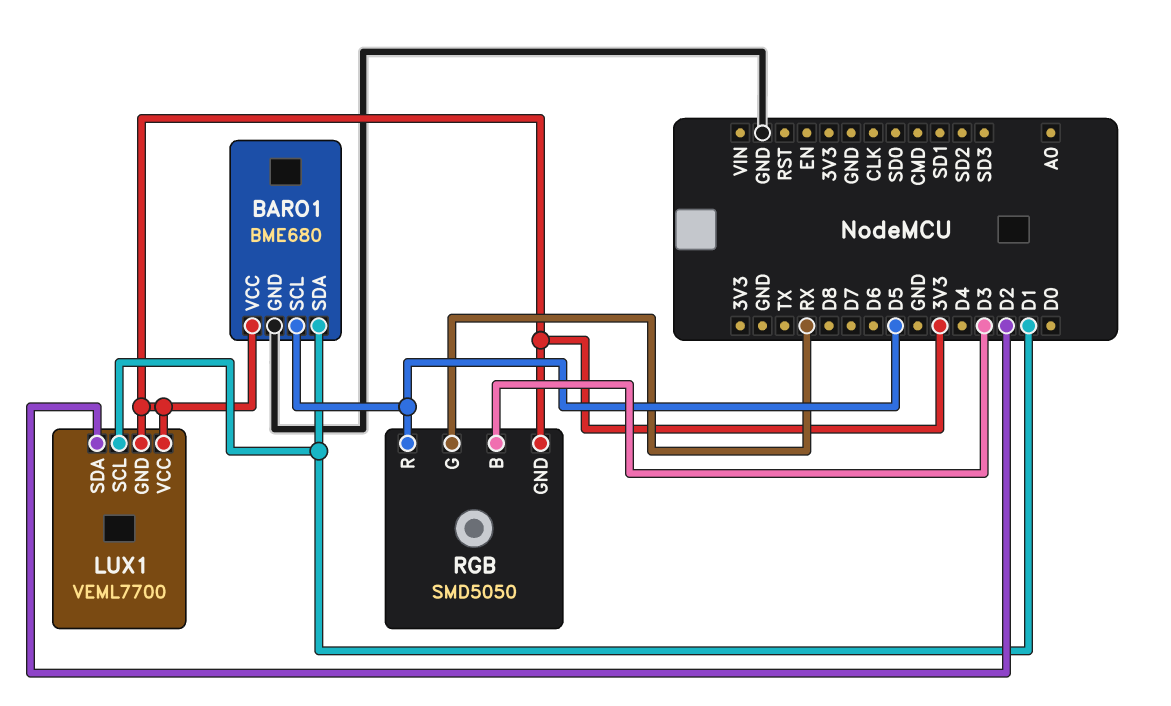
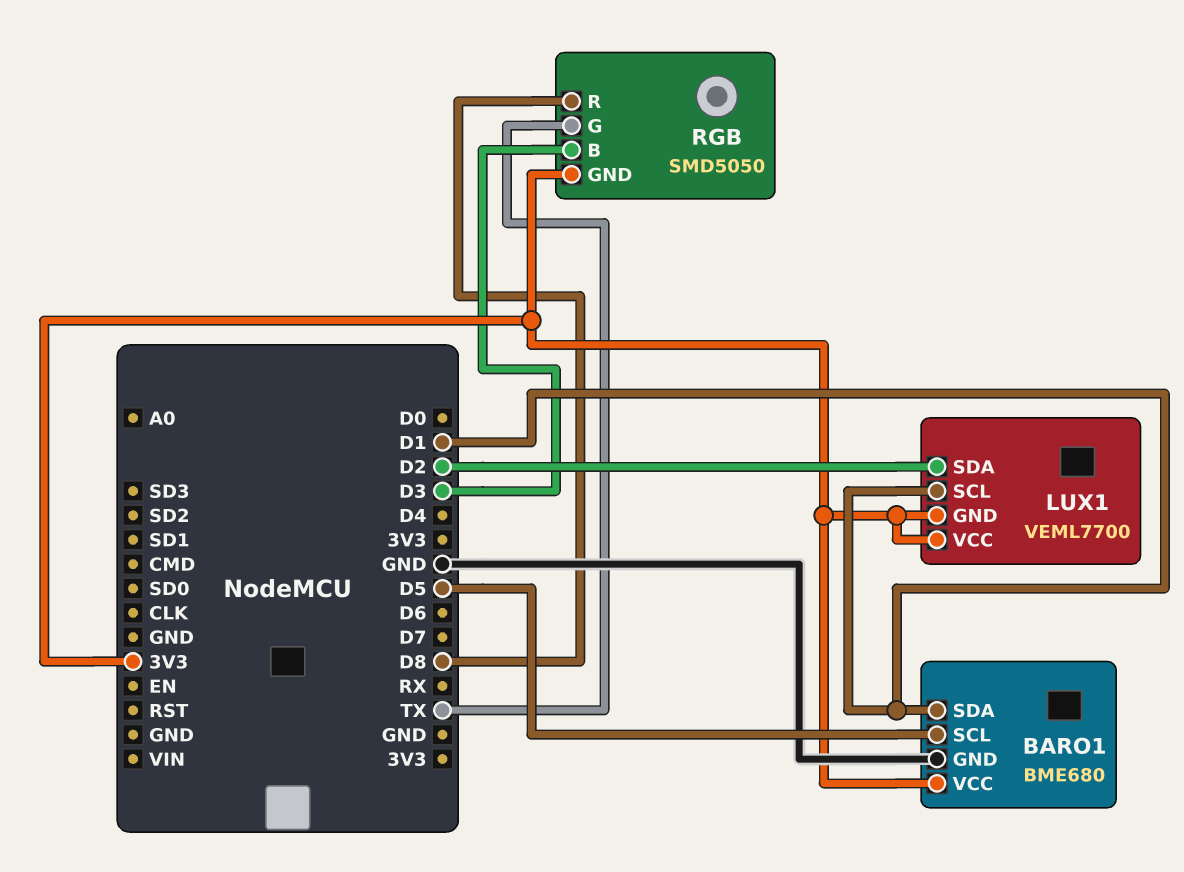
RGB pin G: RX -> TX
RGB pin R: D5 -> D8

